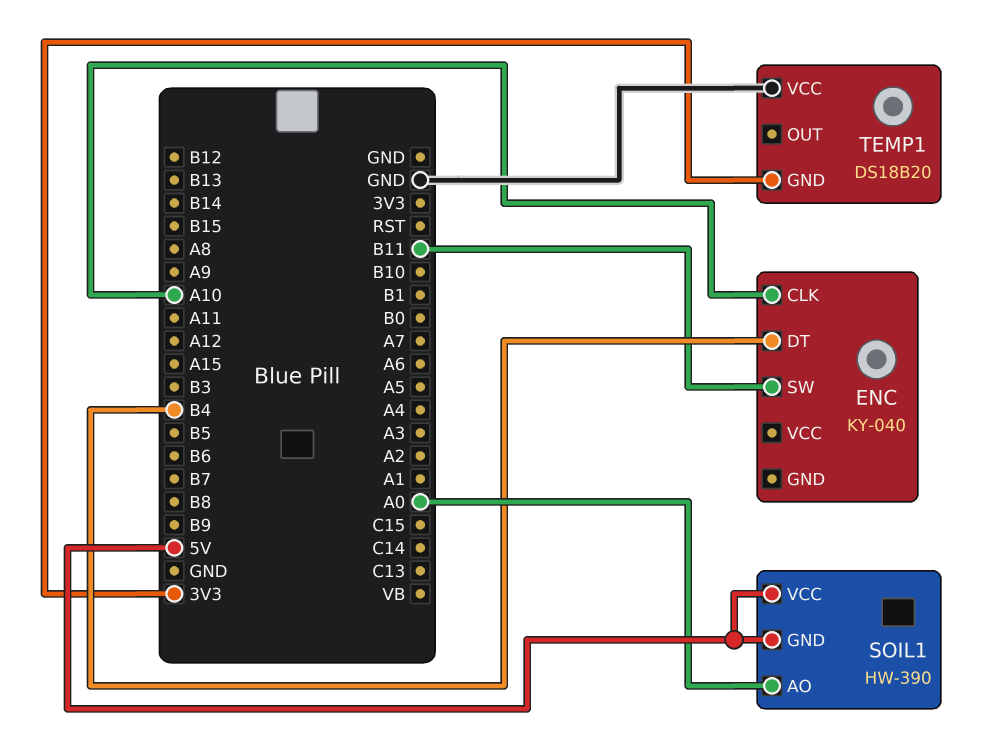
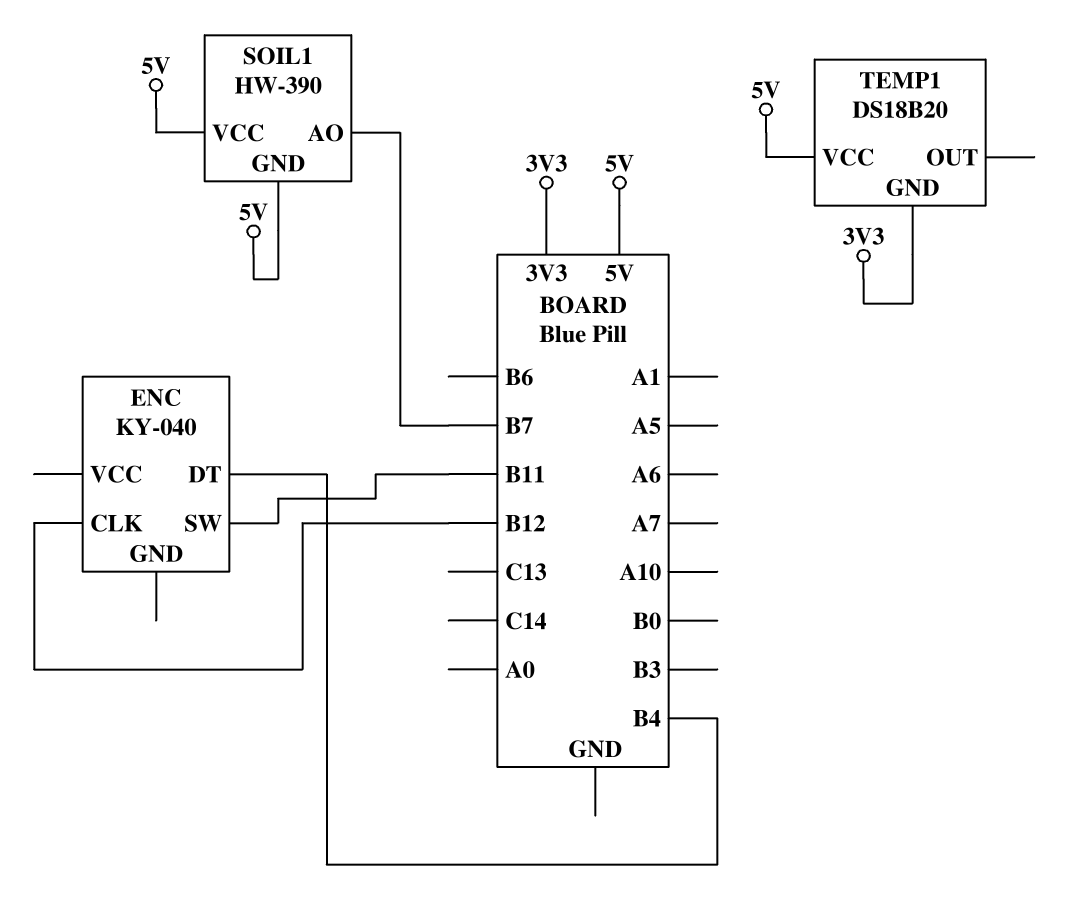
ENC pin CLK: A10 -> B12
SOIL1 pin AO: A0 -> B7
TEMP1 pin VCC: GND -> 5V

